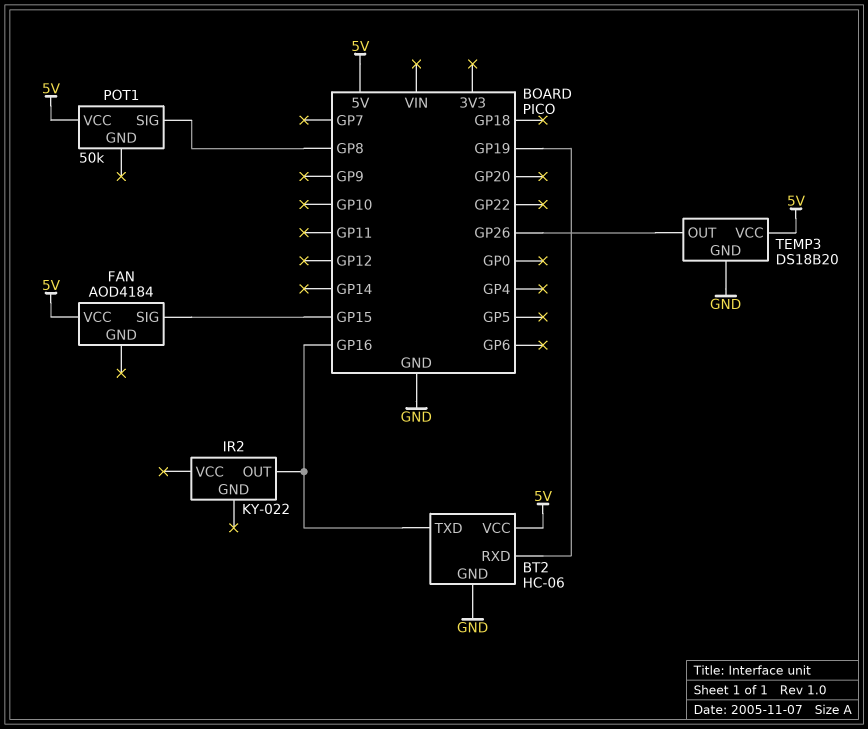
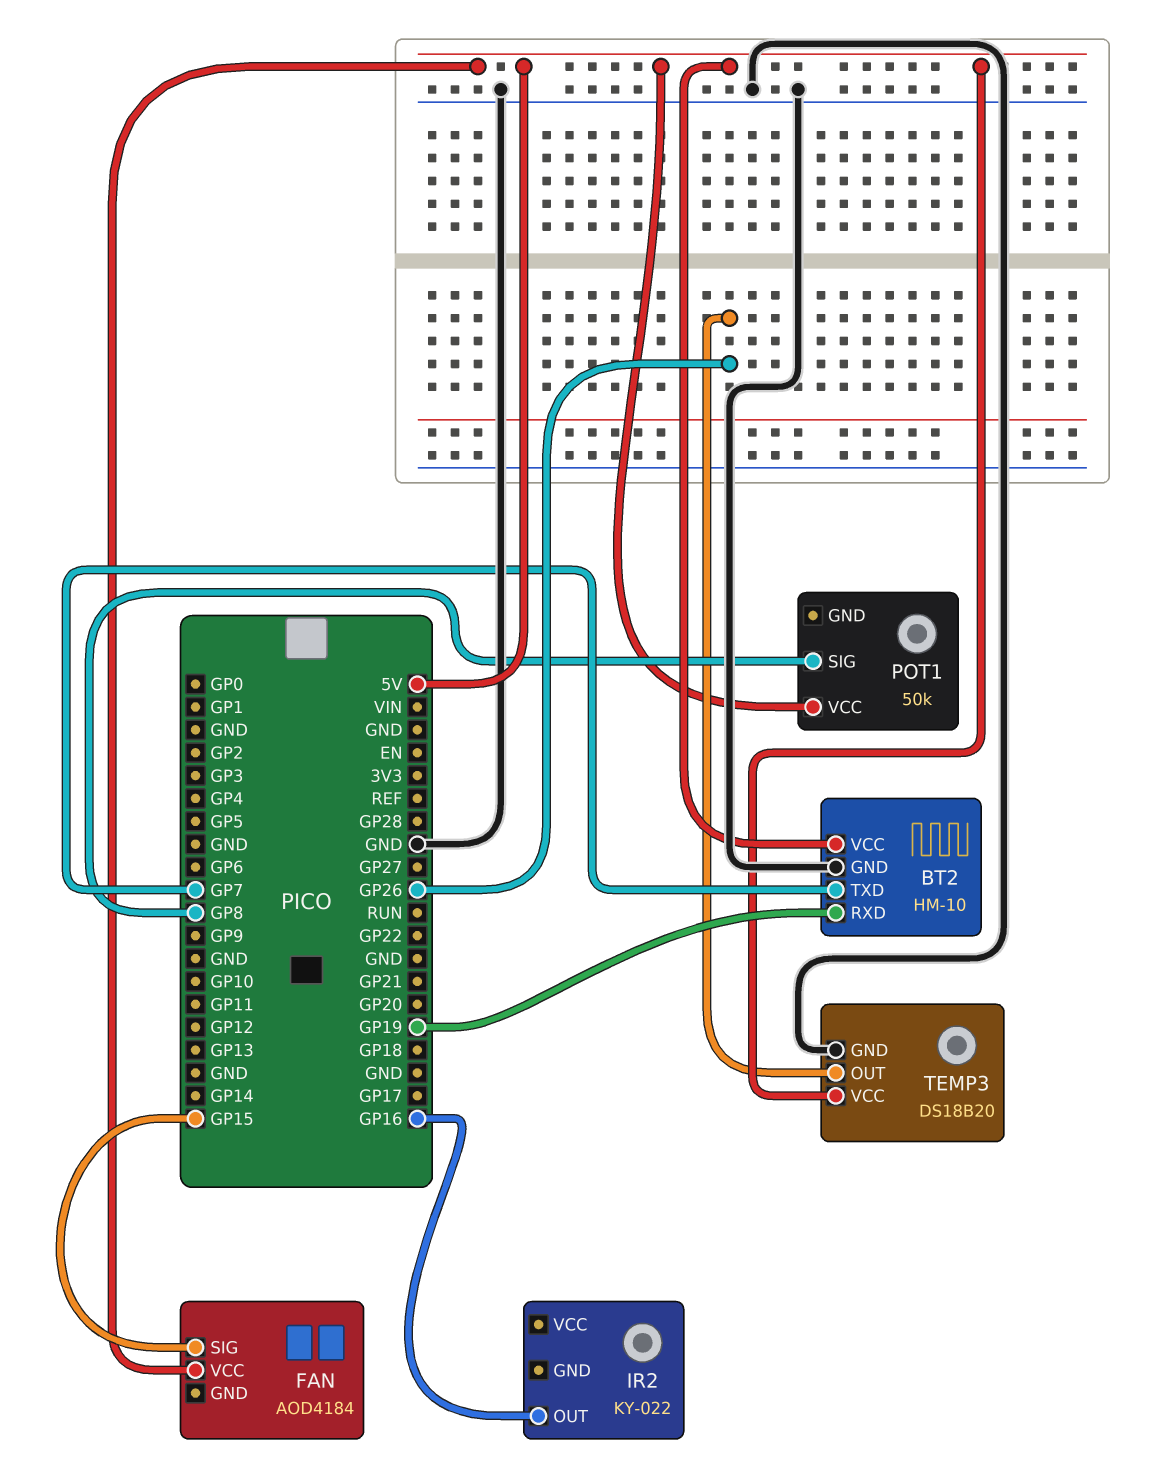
BT2: HC-06 -> HM-10
BT2 pin TXD: GP16 -> GP7

